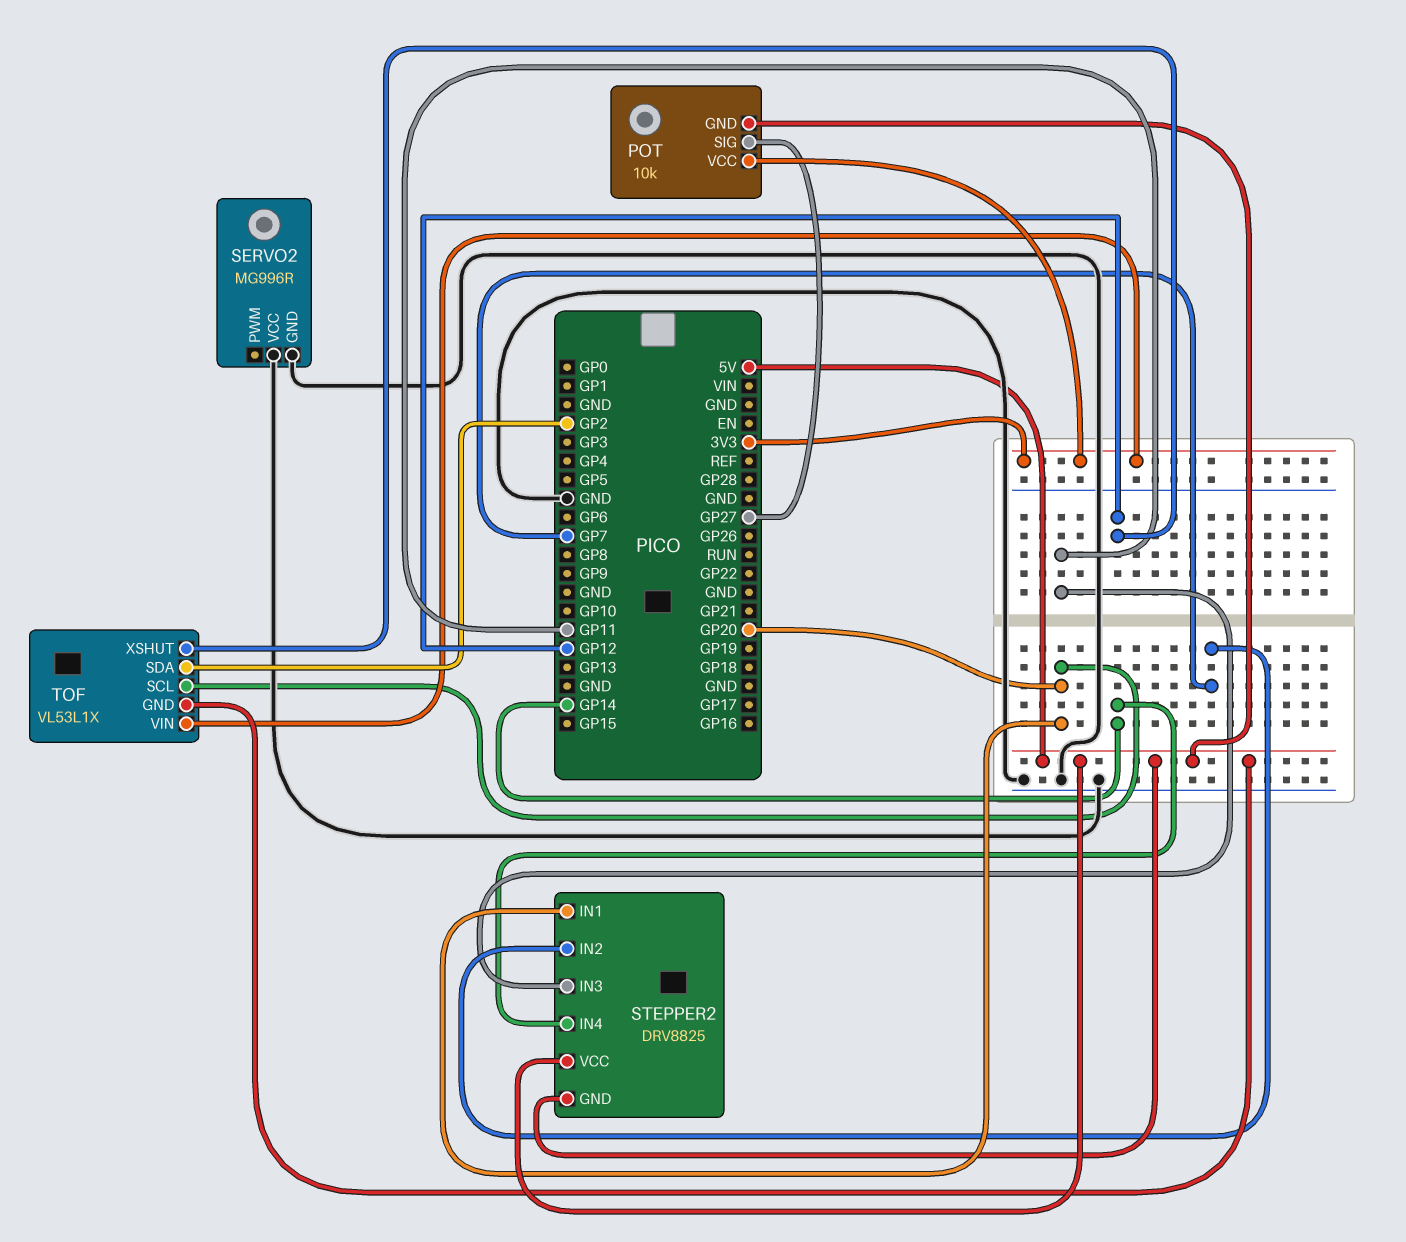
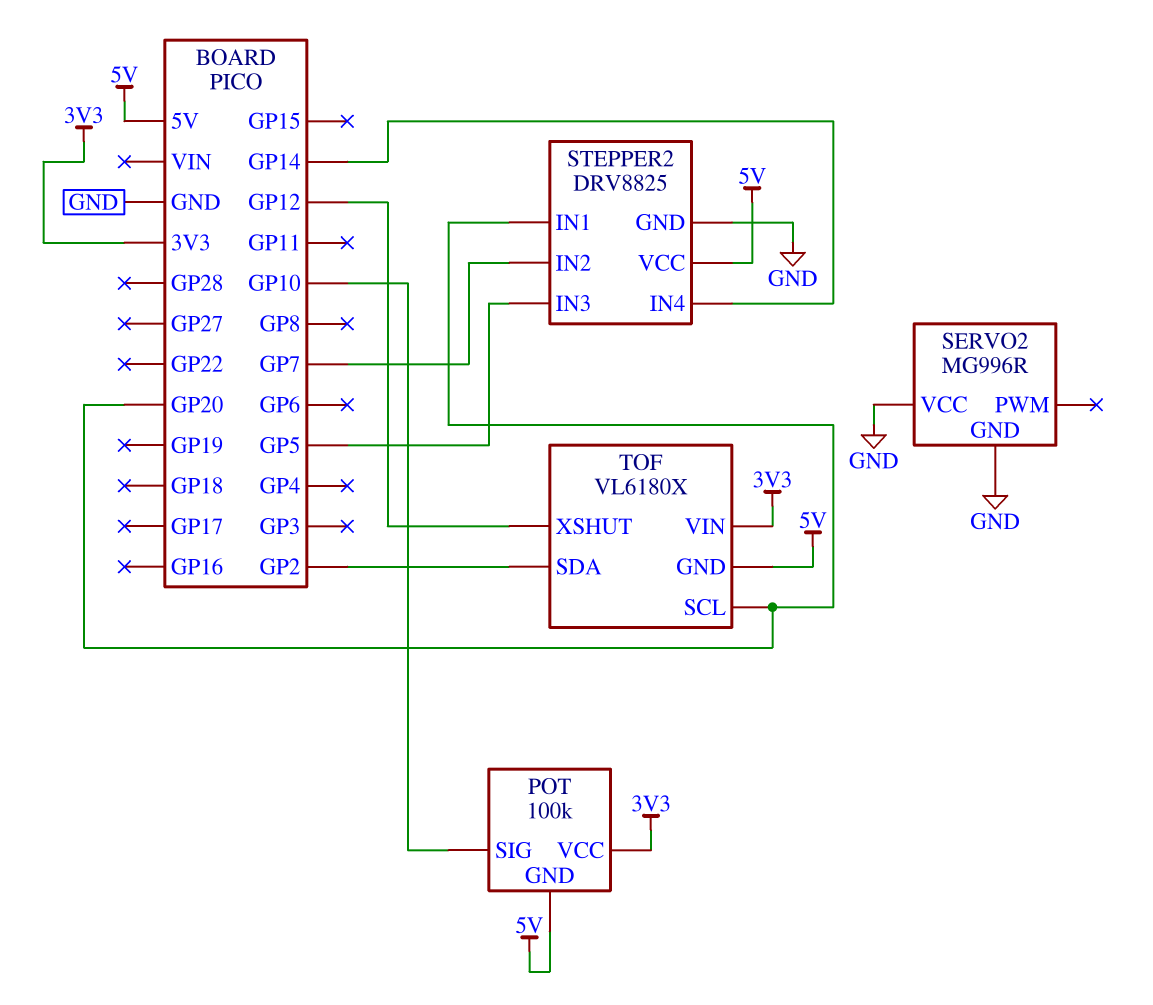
POT: 10k -> 100k
POT pin SIG: GP27 -> GP10
STEPPER2 pin GND: 5V -> GND
STEPPER2 pin IN3: GP11 -> GP5
TOF: VL53L1X -> VL6180X

